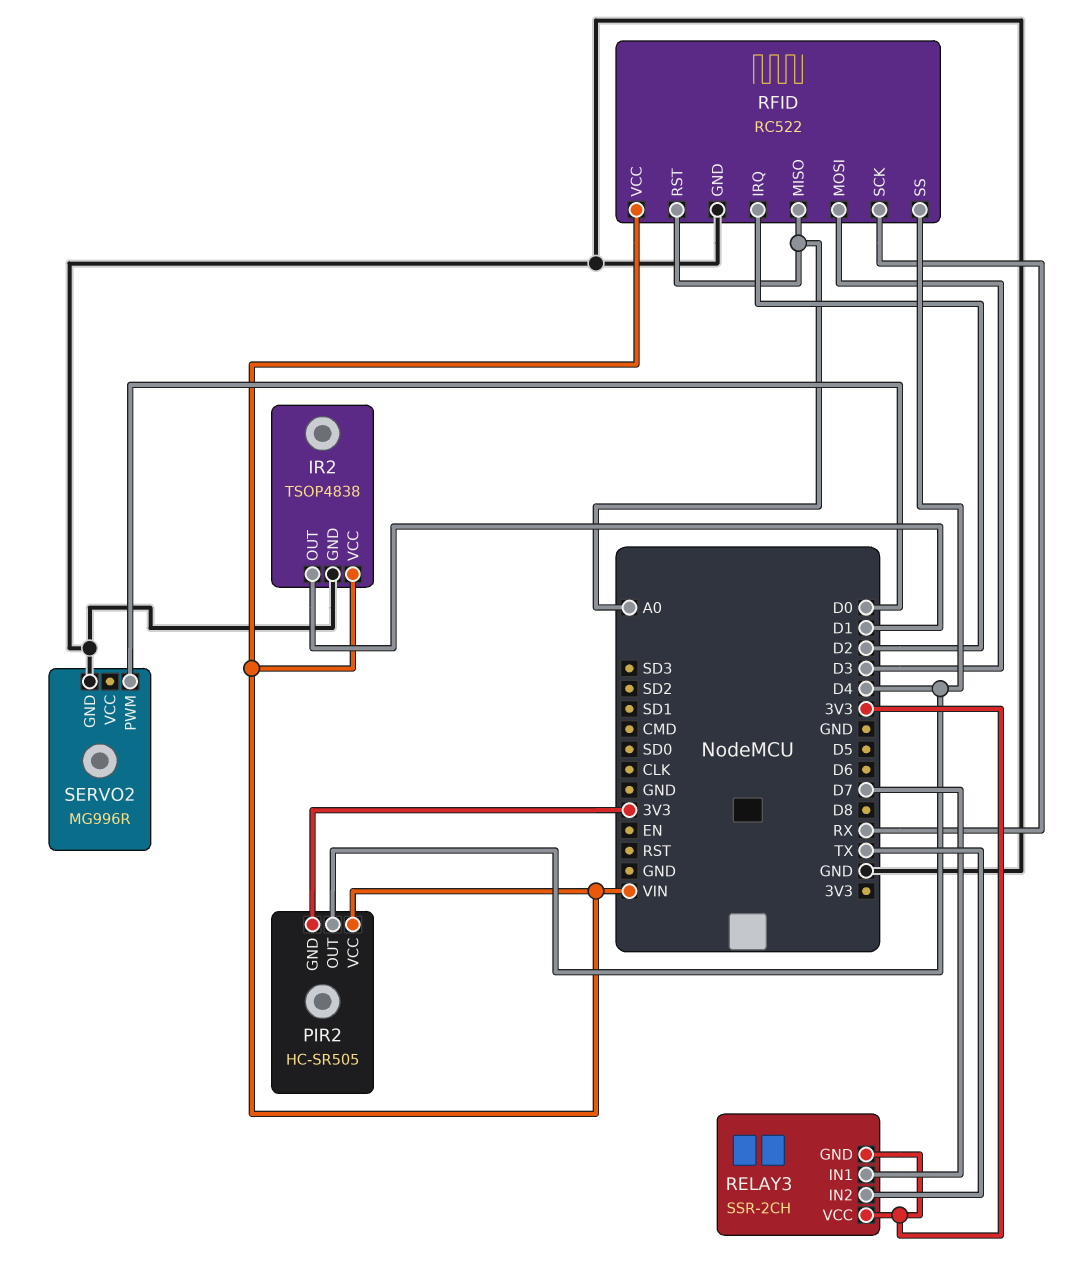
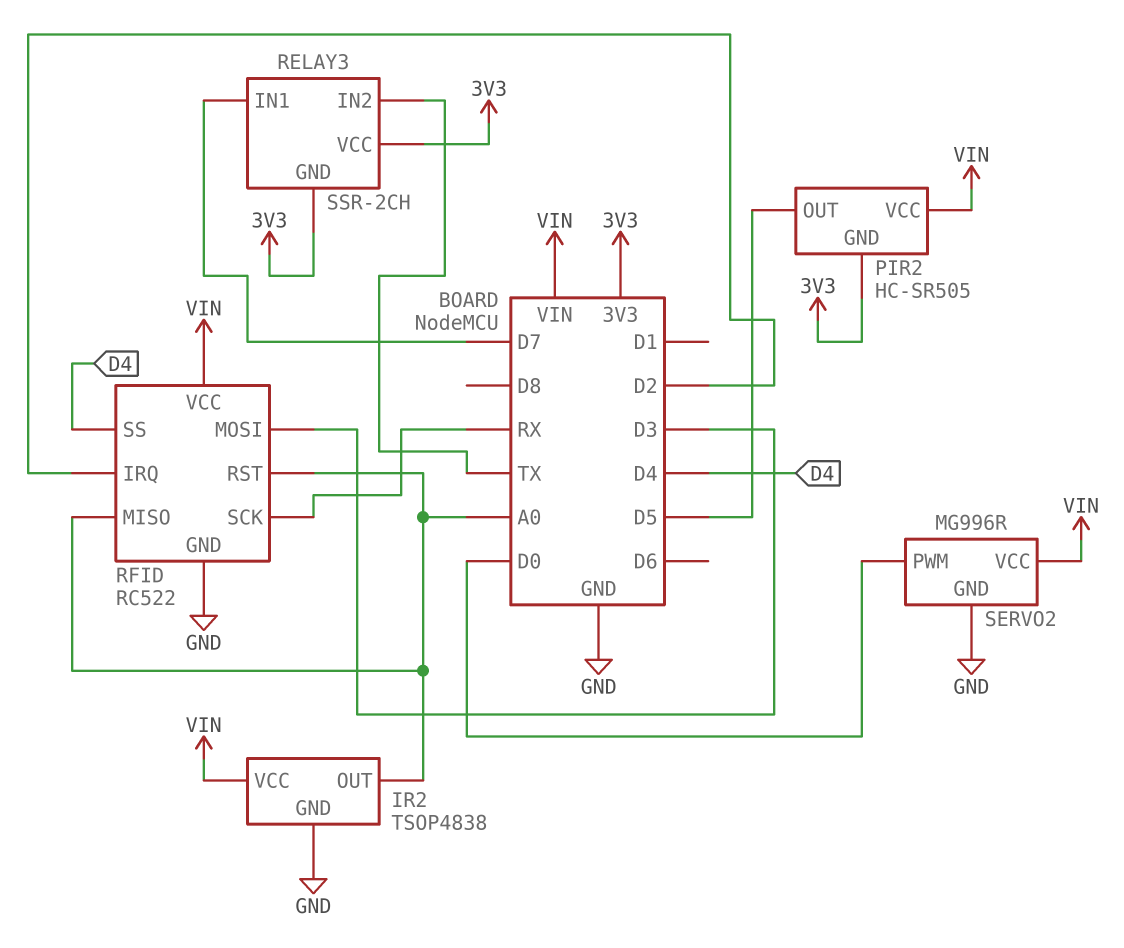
IR2 pin OUT: D1 -> A0
PIR2 pin OUT: D4 -> D5
SERVO2 pin VCC: none -> VIN

